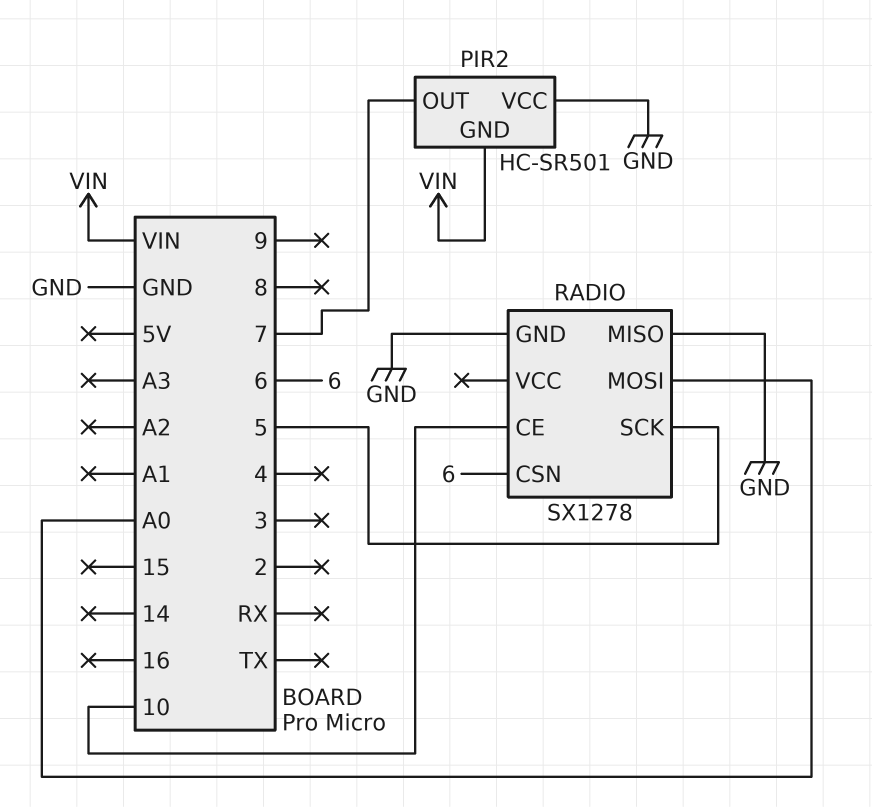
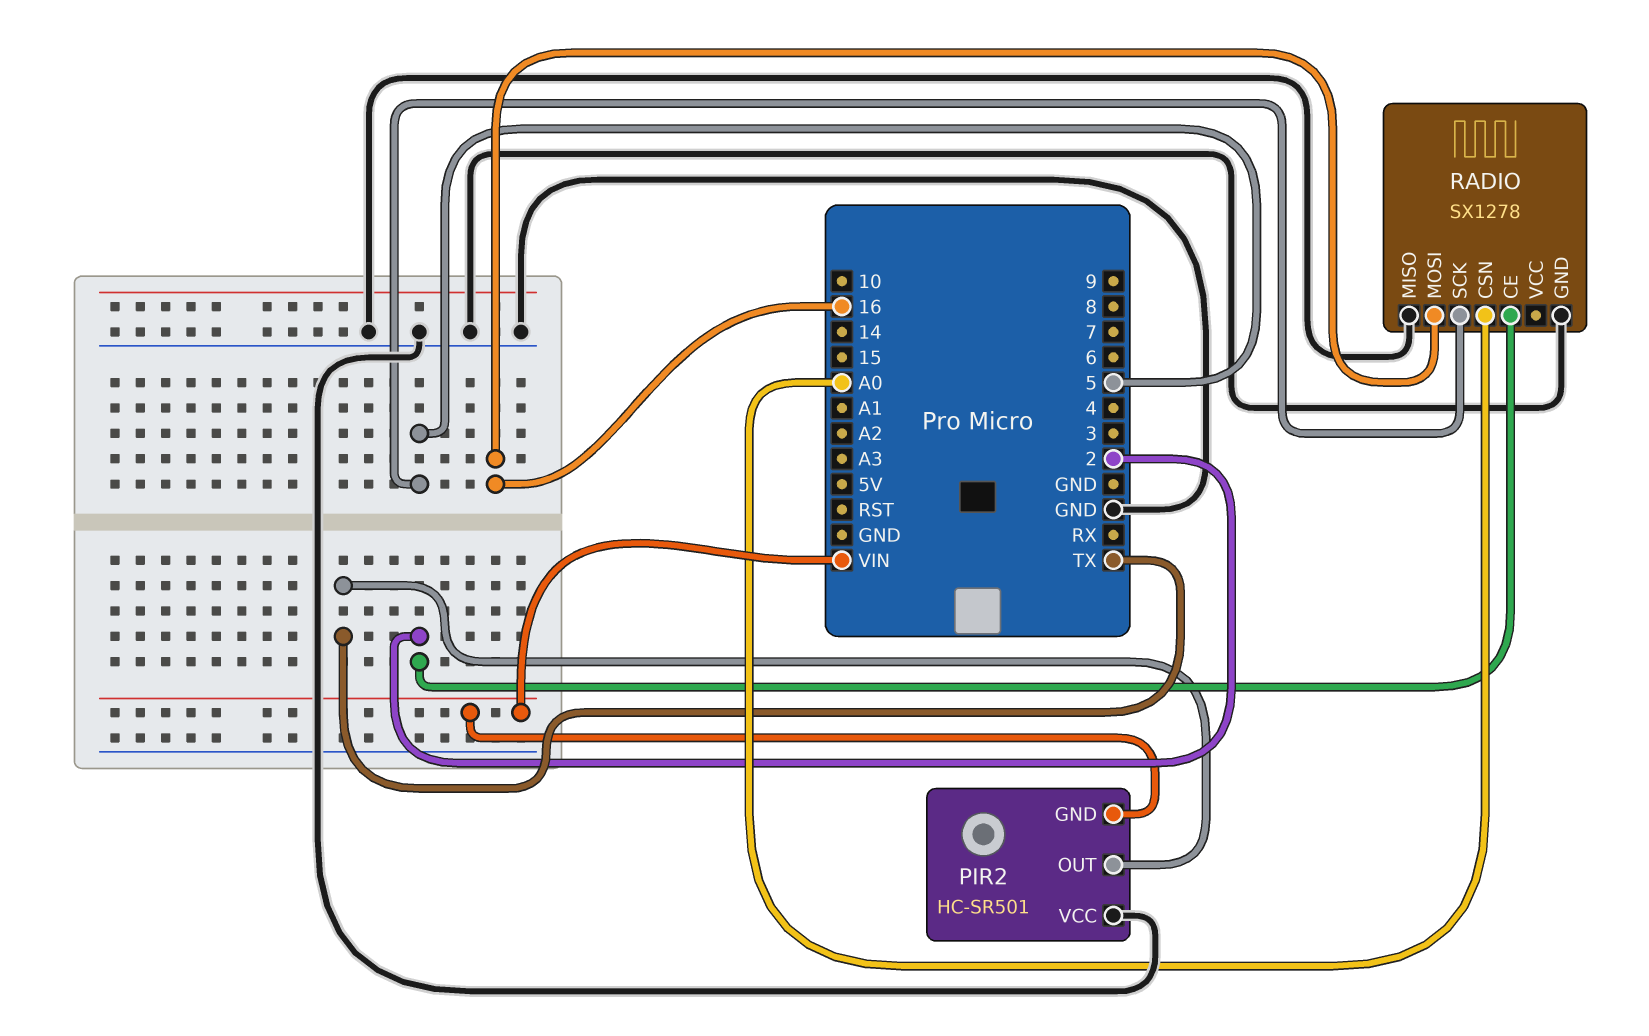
PIR2 pin OUT: 7 -> TX
RADIO pin CE: 10 -> 2
RADIO pin CSN: 6 -> A0
RADIO pin MOSI: A0 -> 16

